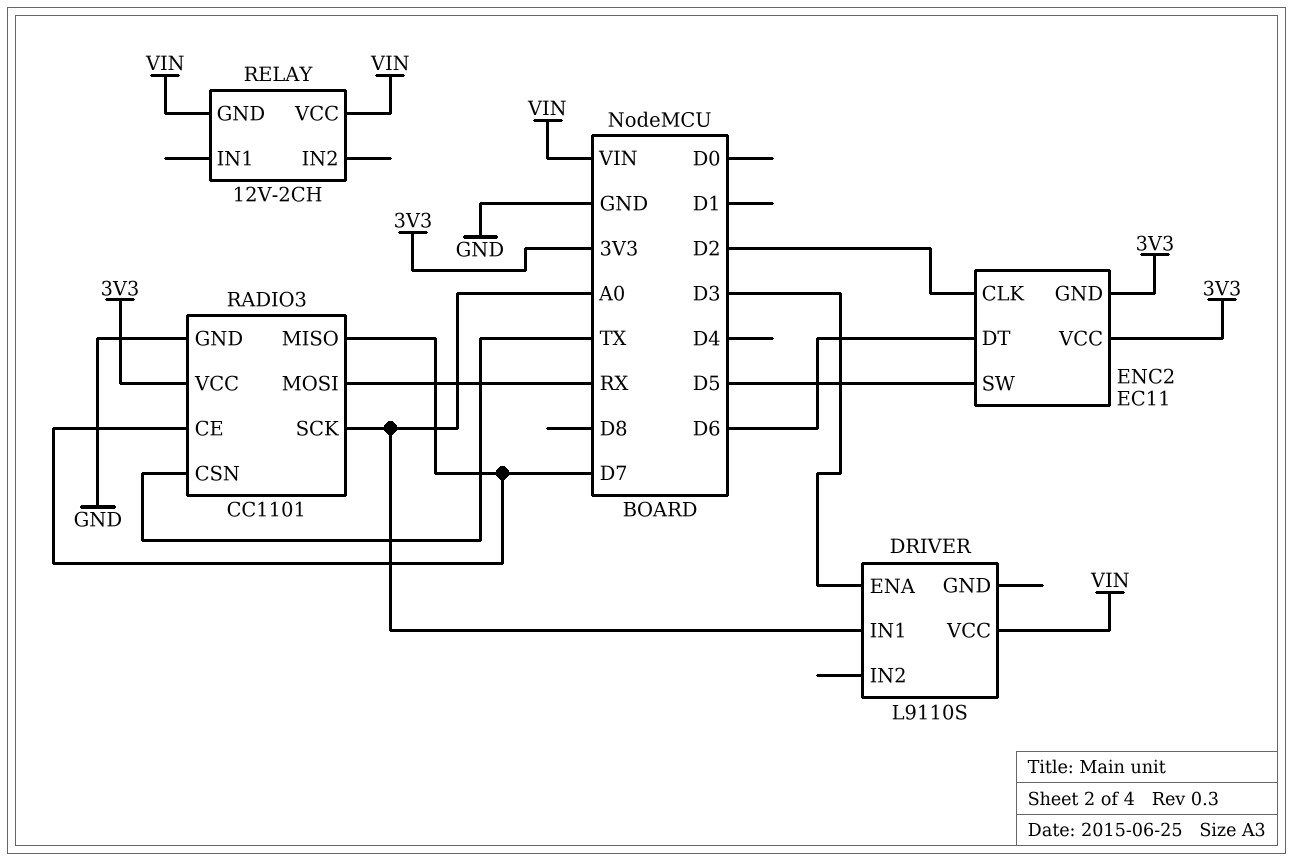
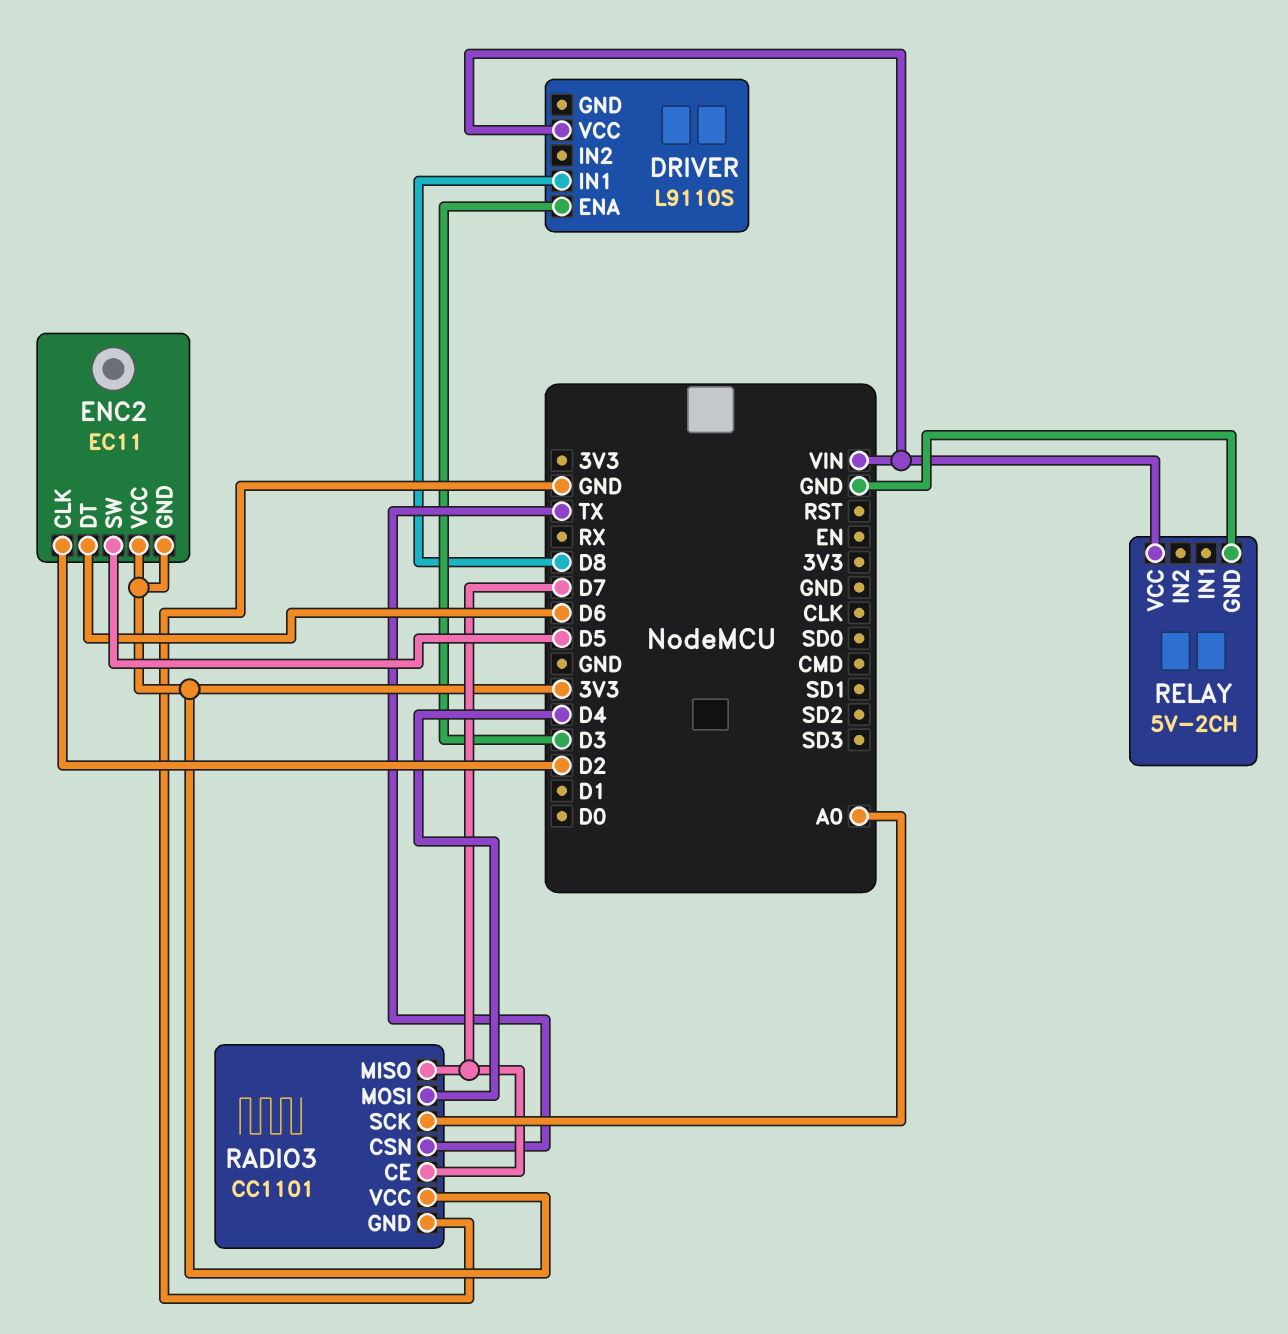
DRIVER pin IN1: A0 -> D8
RADIO3 pin MOSI: RX -> D4
RELAY: 12V-2CH -> 5V-2CH
RELAY pin GND: VIN -> GND

